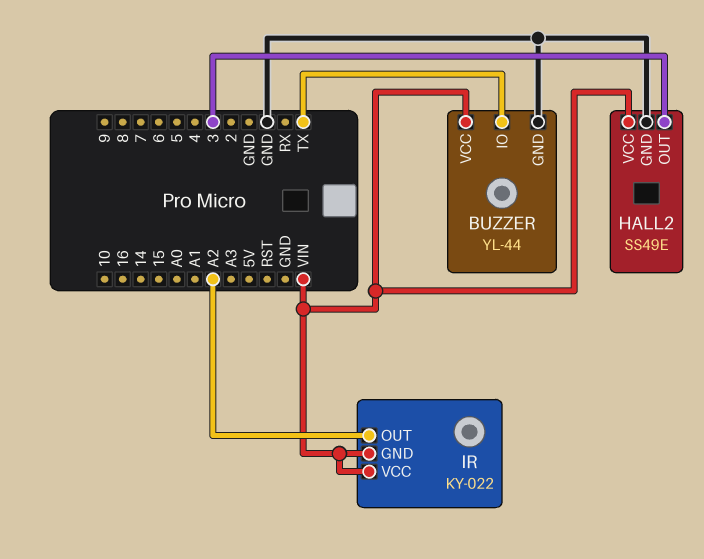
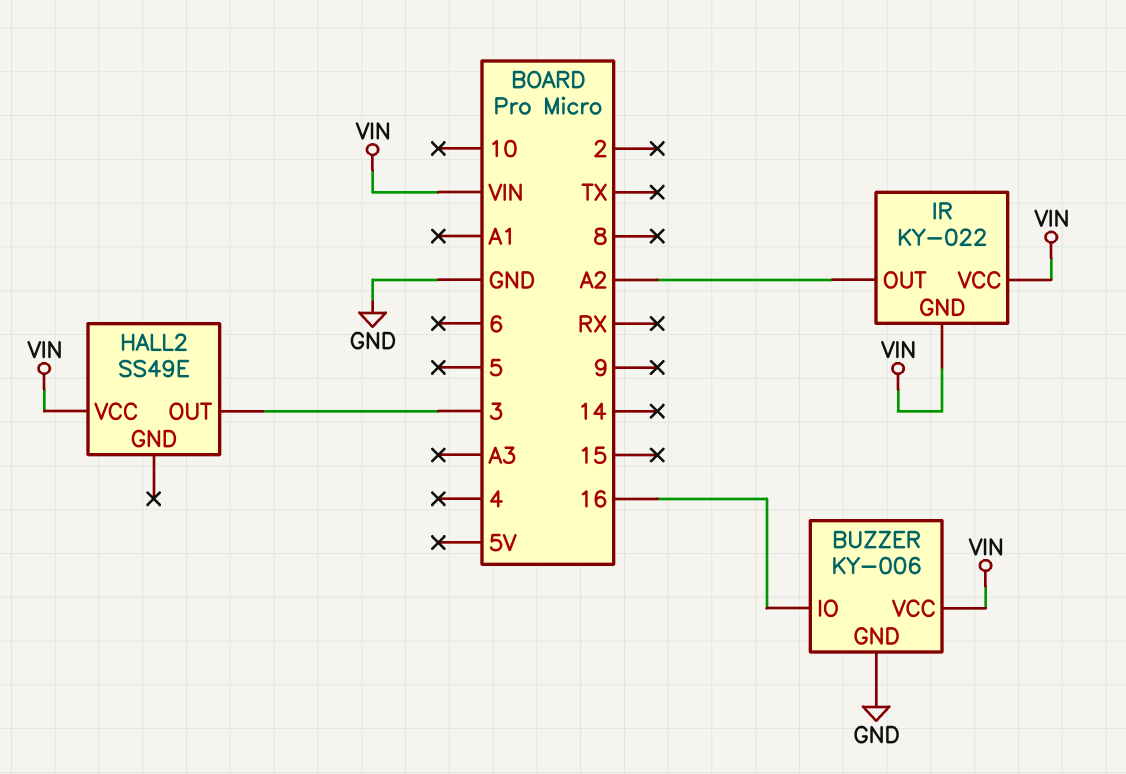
BUZZER: YL-44 -> KY-006
BUZZER pin IO: TX -> 16
HALL2 pin GND: GND -> none

